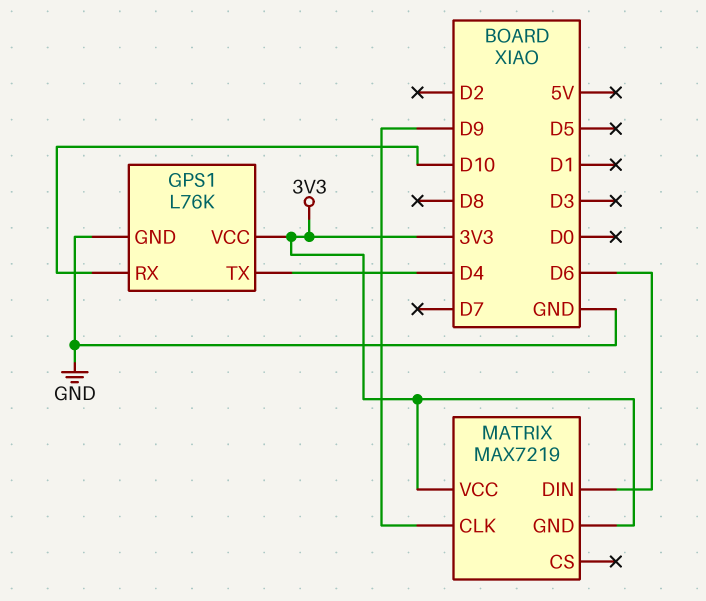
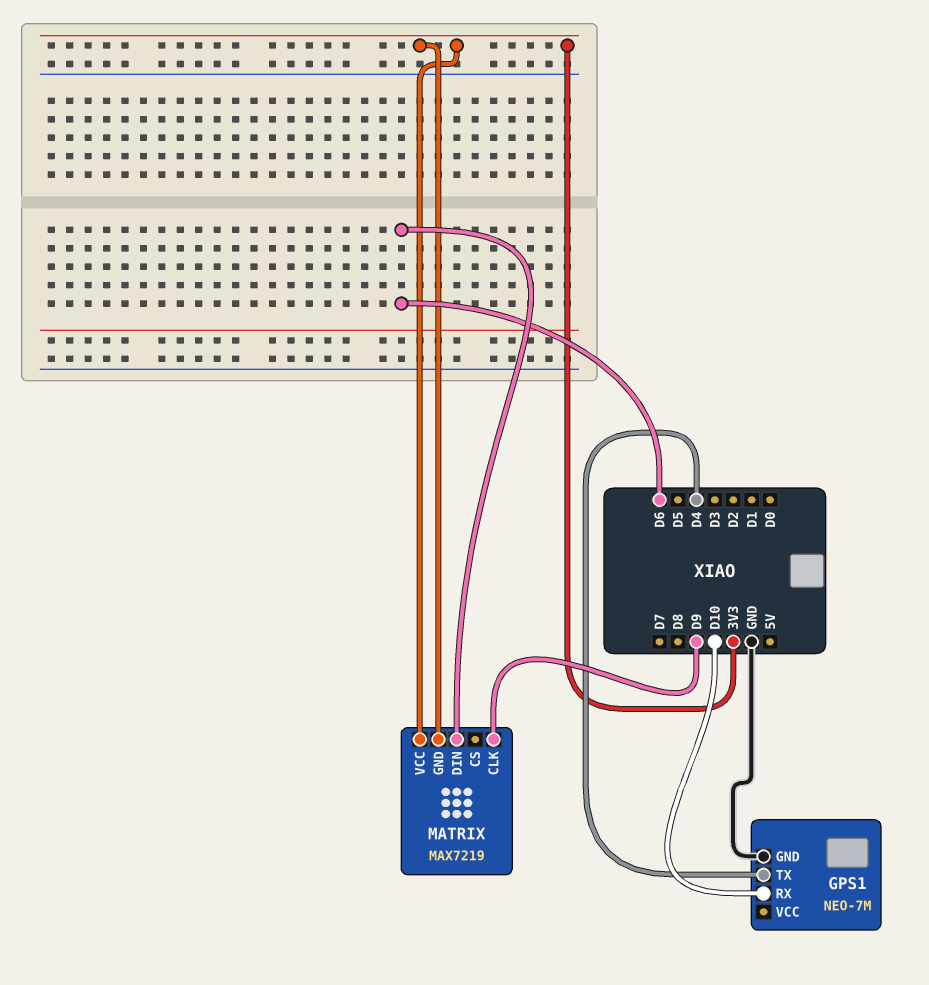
GPS1: L76K -> NEO-7M
GPS1 pin VCC: 3V3 -> none

